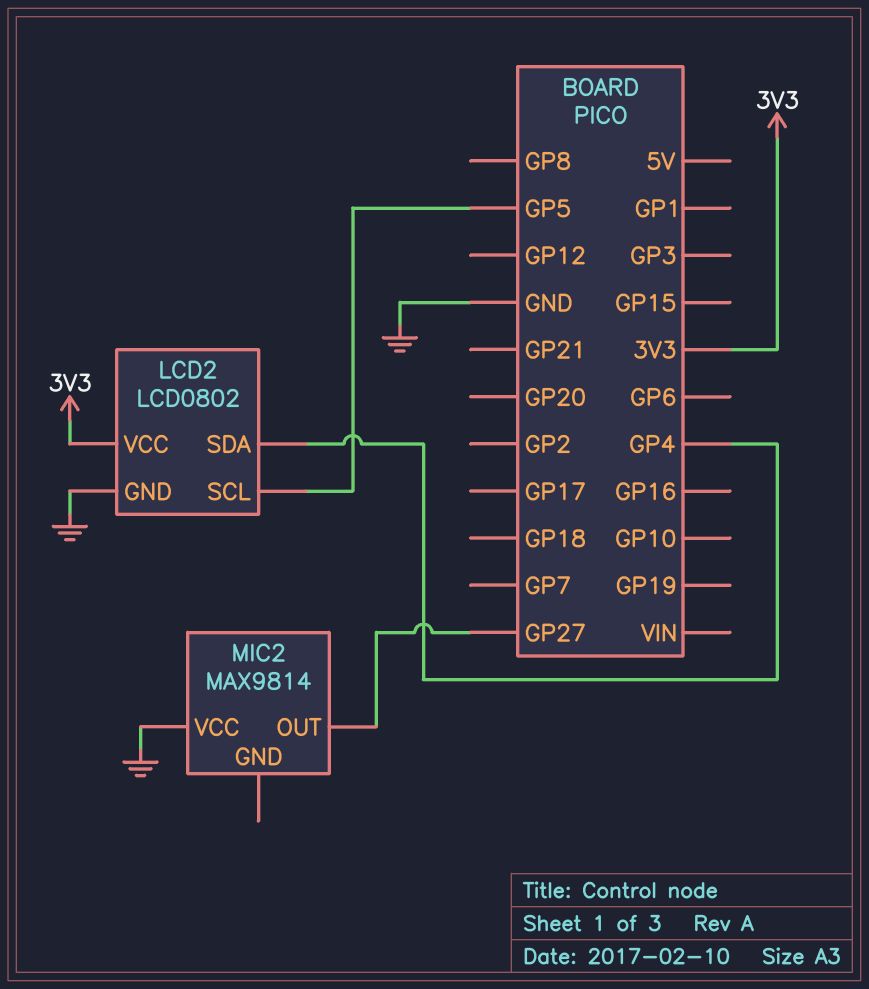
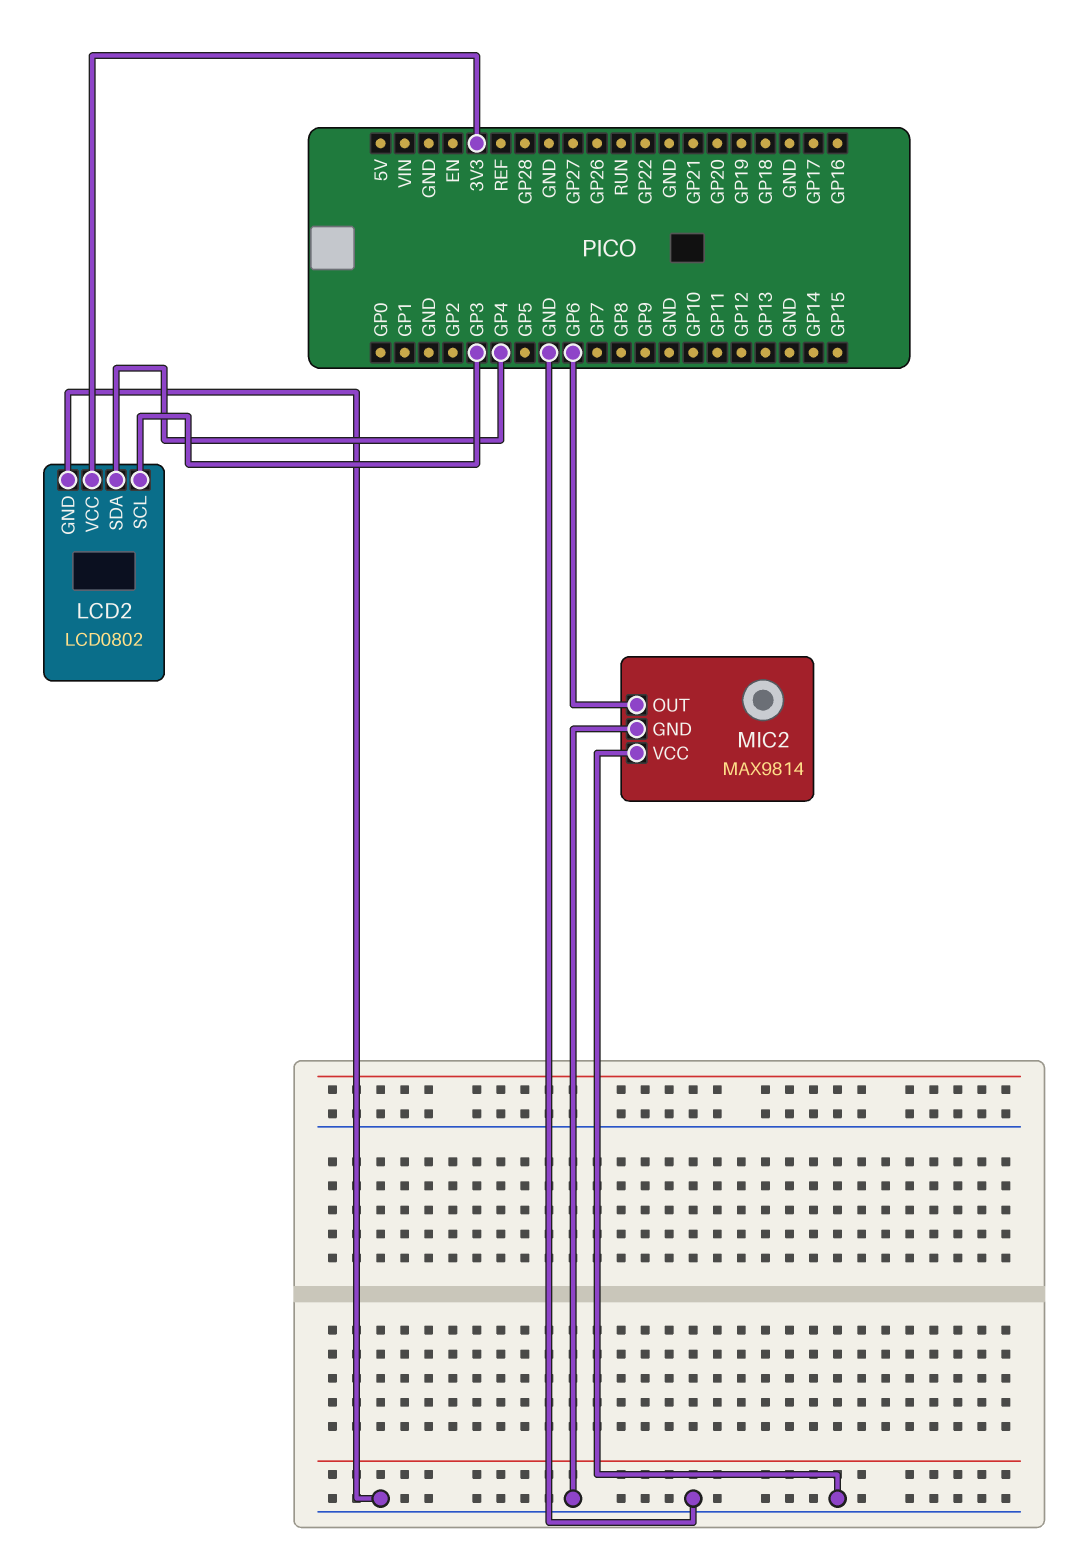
LCD2 pin SCL: GP5 -> GP3
MIC2 pin GND: none -> GND
MIC2 pin OUT: GP27 -> GP6

